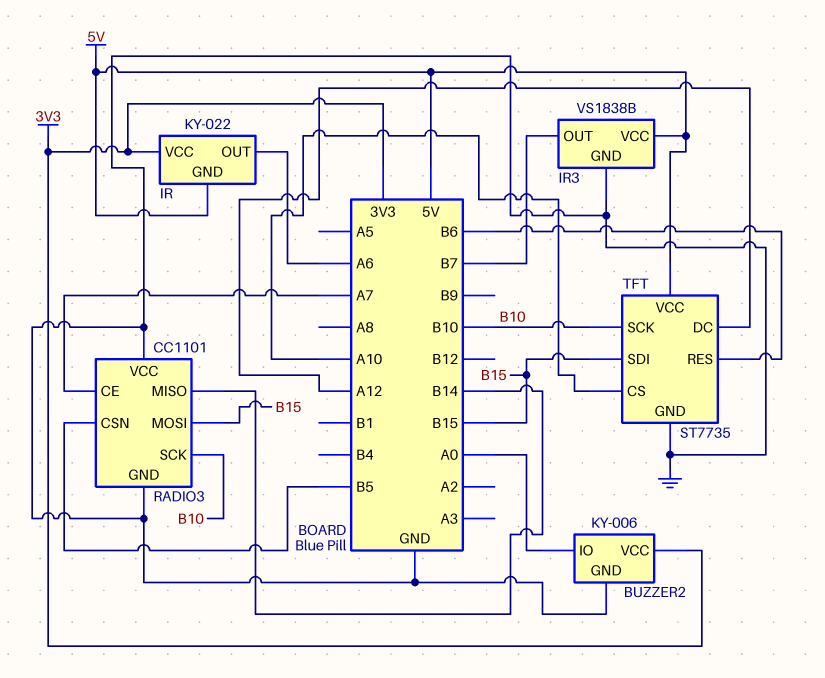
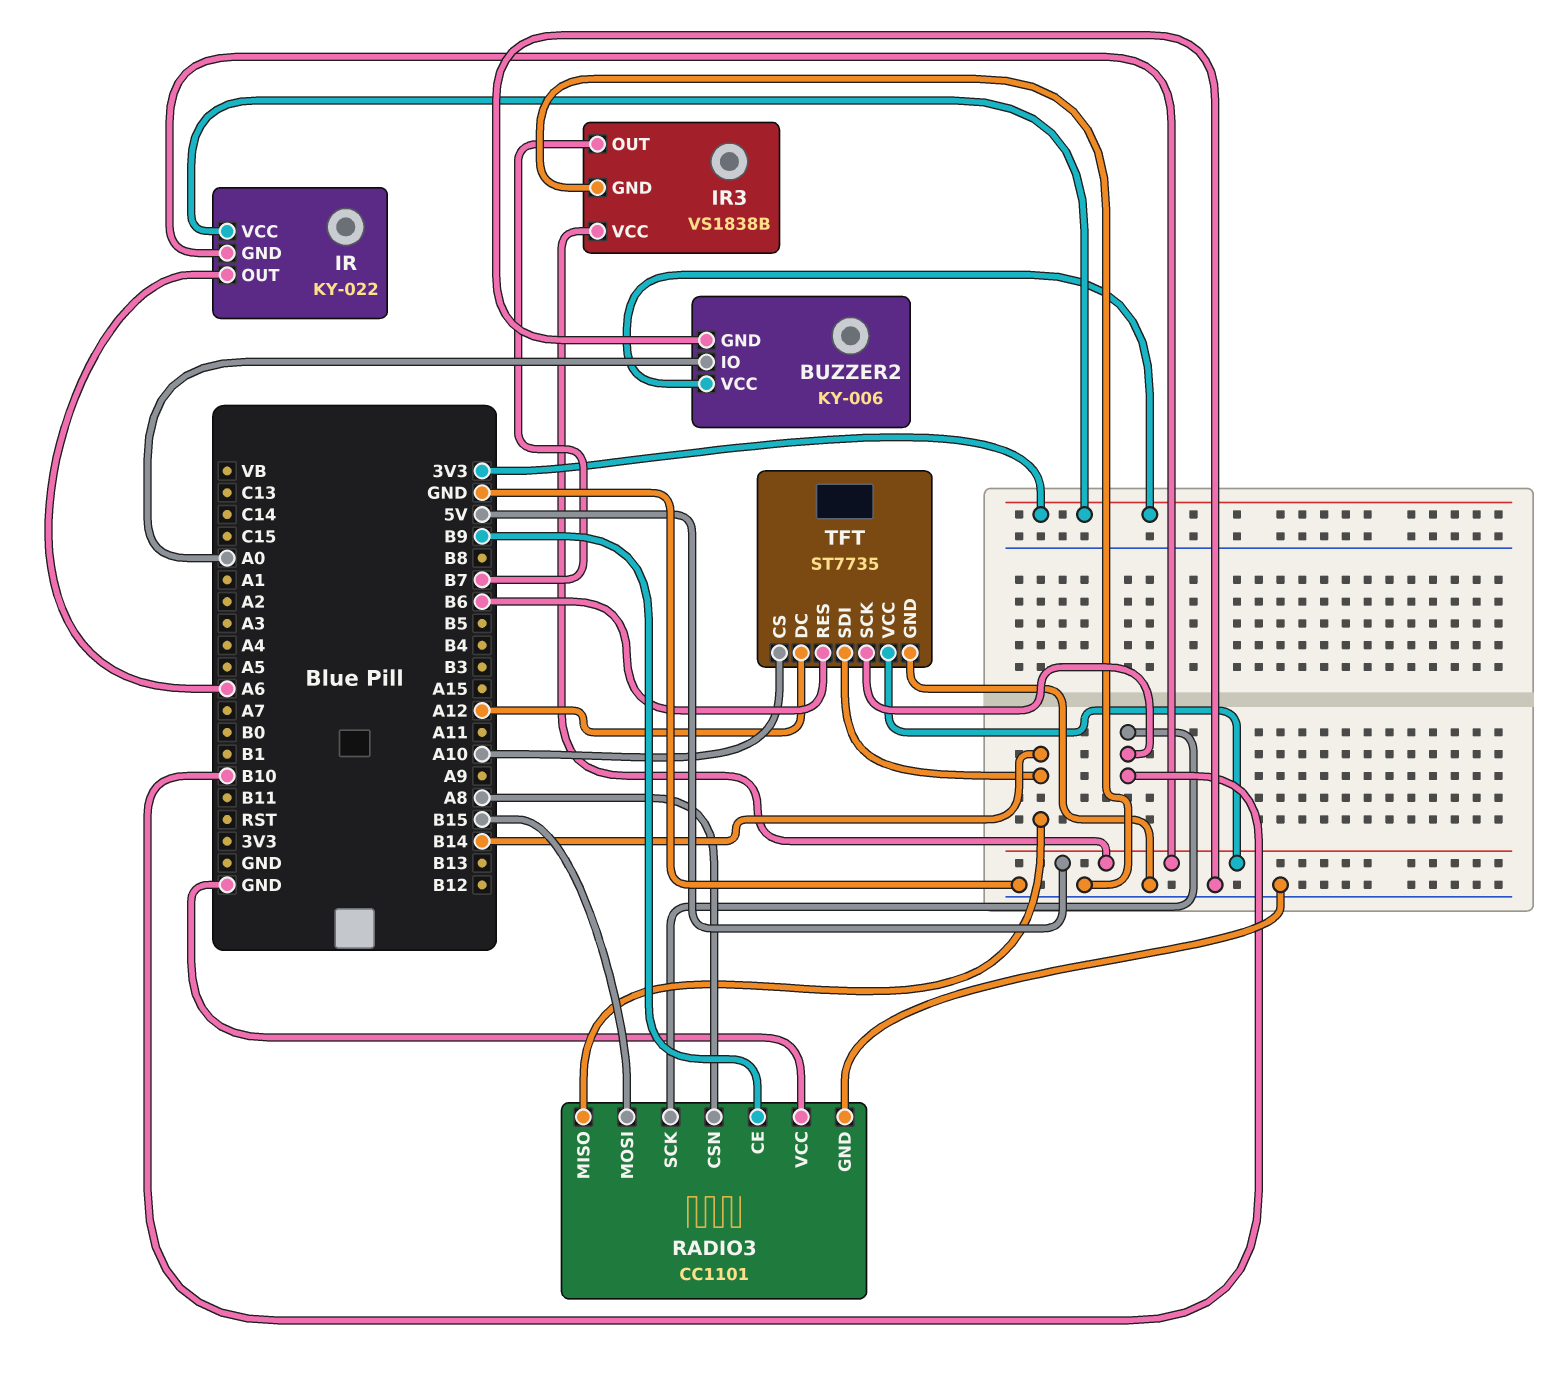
RADIO3 pin CE: A7 -> B9
RADIO3 pin CSN: B5 -> A8
TFT pin SDI: B15 -> B14

